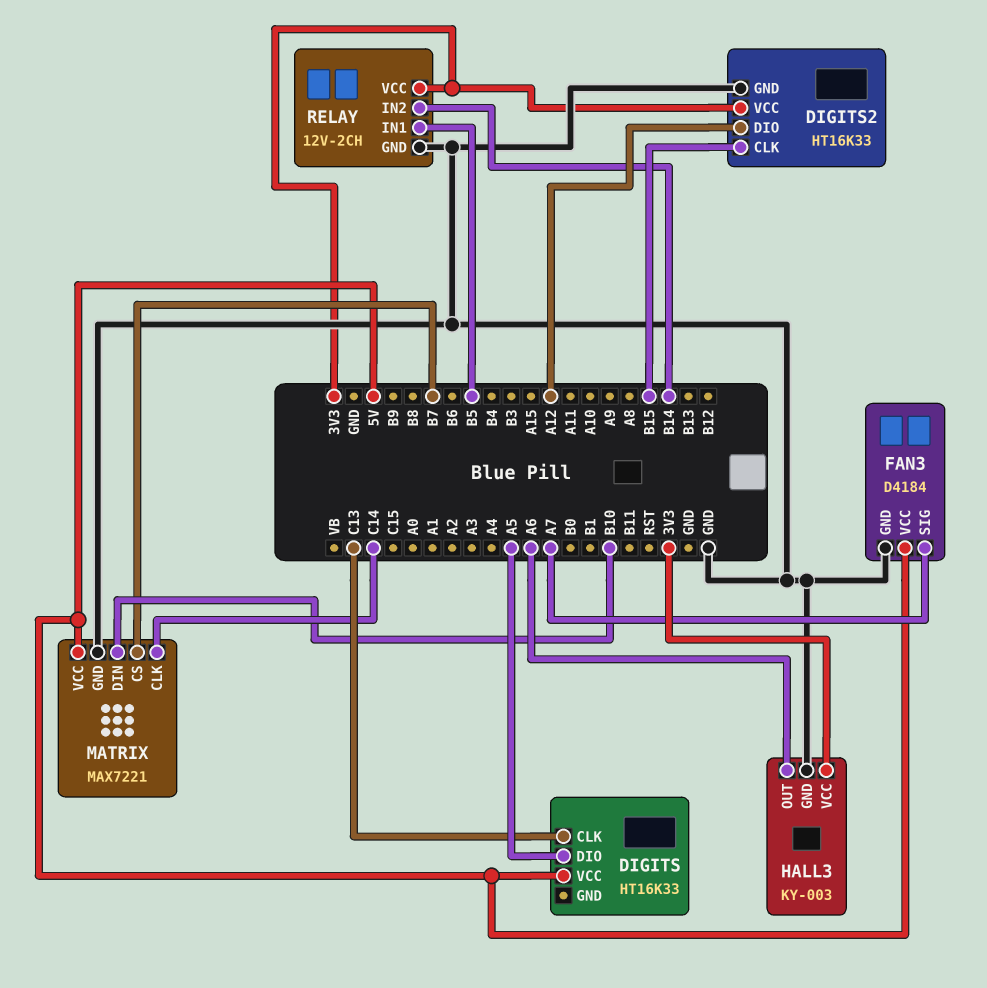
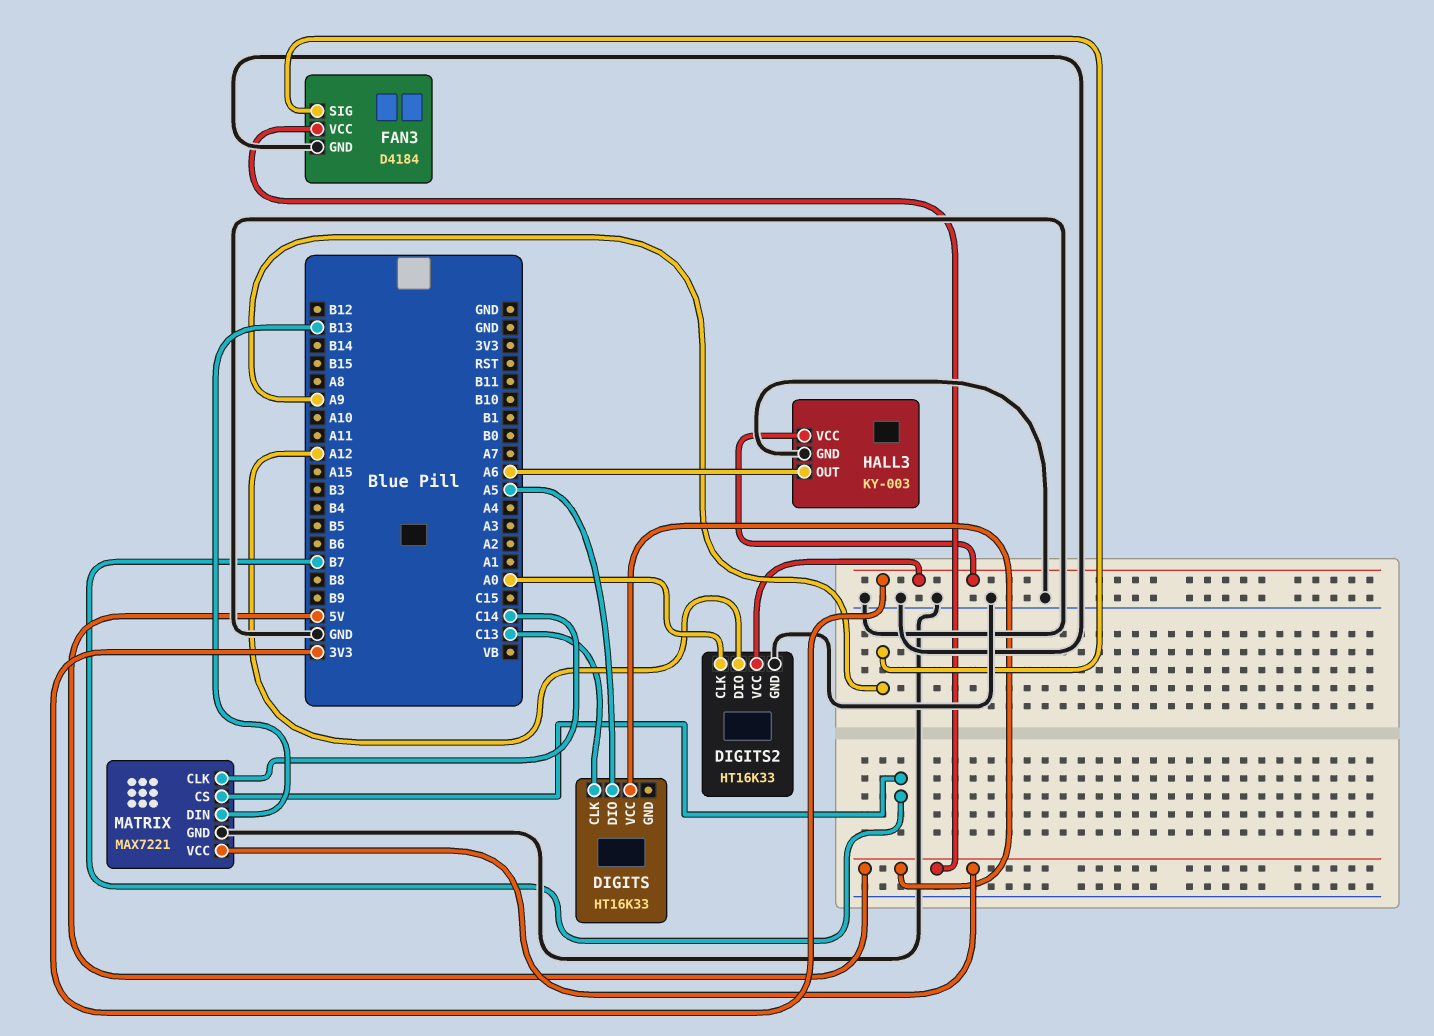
DIGITS2 pin CLK: B15 -> A0
FAN3 pin SIG: A7 -> A9
MATRIX pin DIN: B10 -> B13
RELAY: 12V-2CH -> none
RELAY pin GND: GND -> none
RELAY pin IN1: B5 -> none
RELAY pin IN2: B14 -> none
RELAY pin VCC: 3V3 -> none

